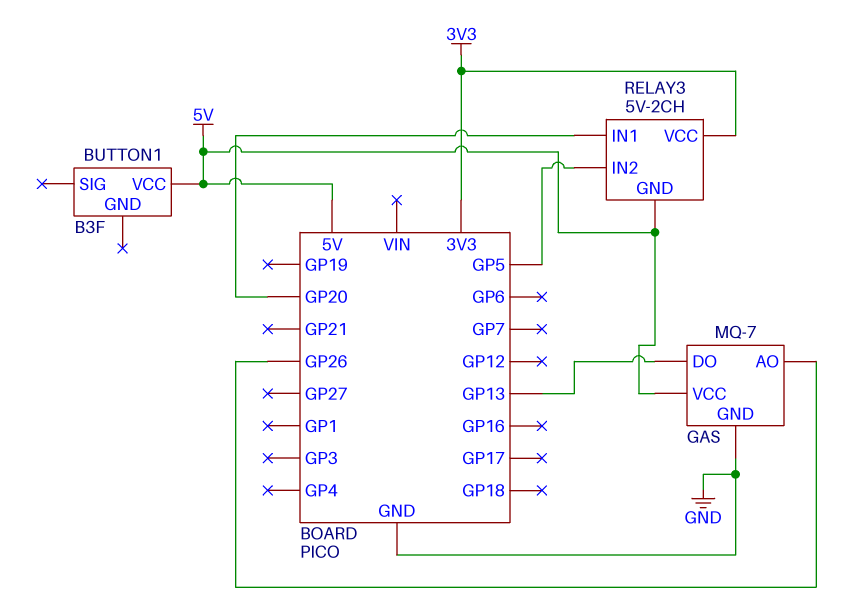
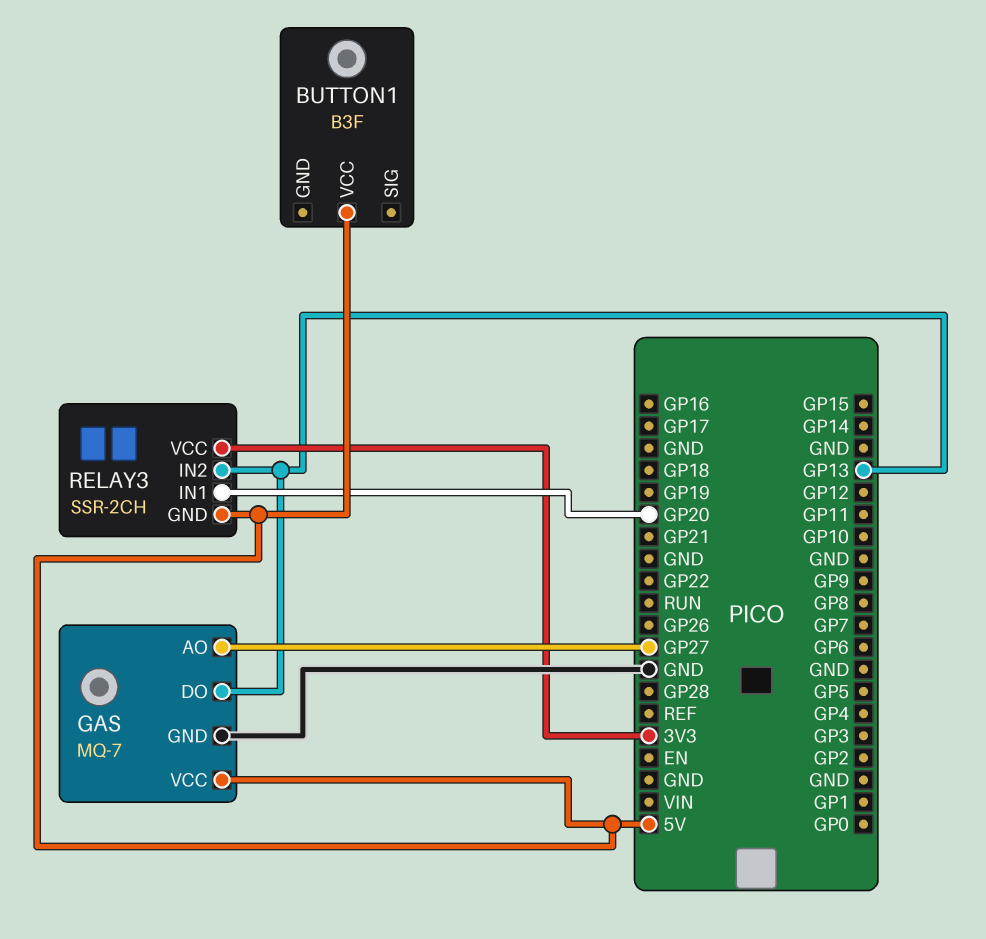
GAS pin AO: GP26 -> GP27
RELAY3: 5V-2CH -> SSR-2CH
RELAY3 pin IN2: GP5 -> GP13

